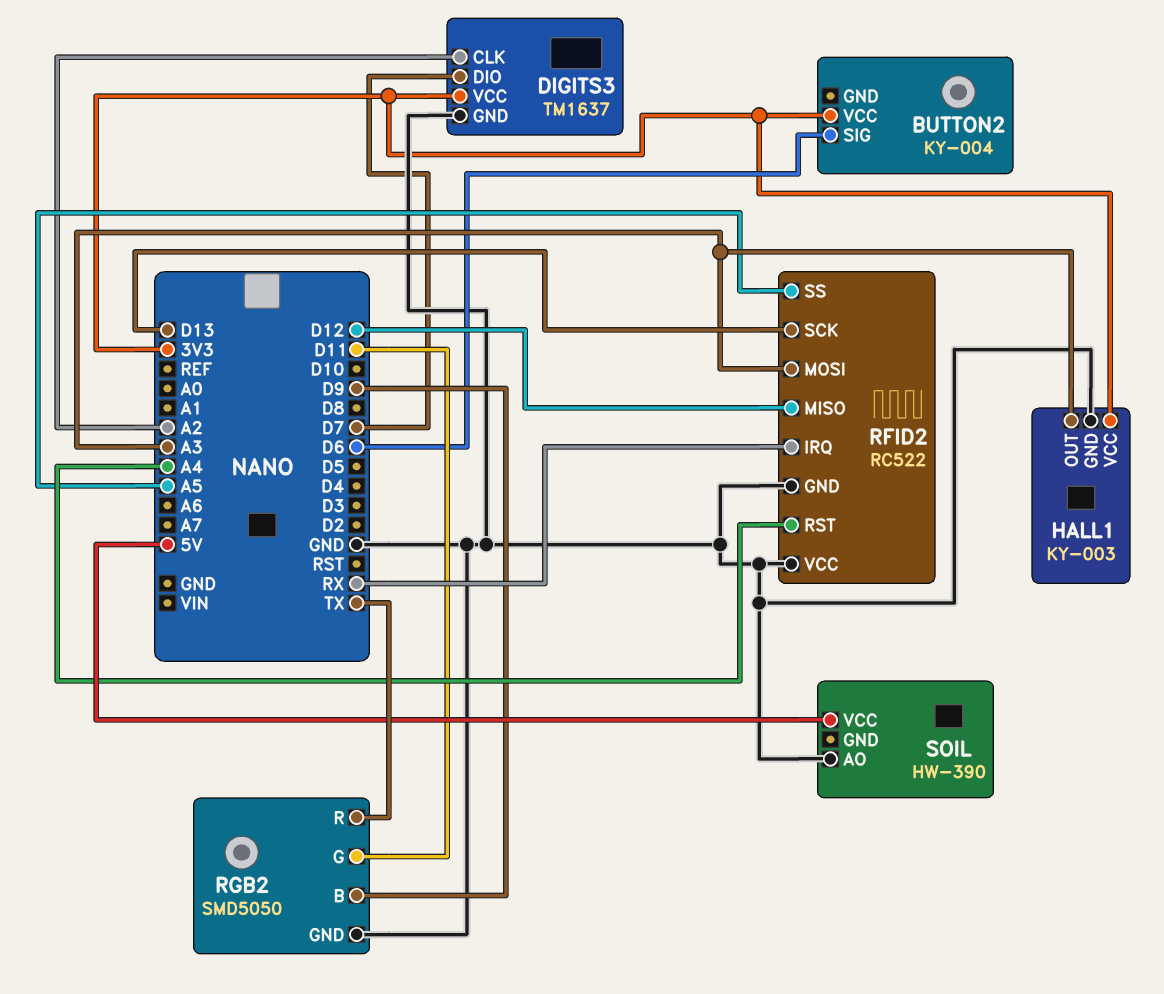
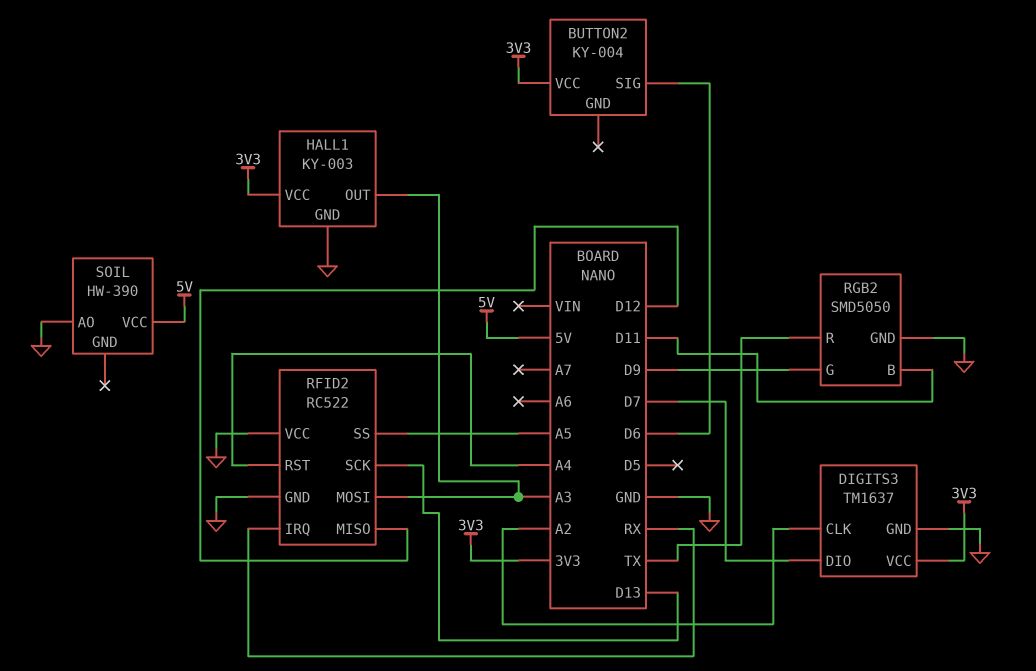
RGB2 pin B: D9 -> D11
RGB2 pin G: D11 -> D9

